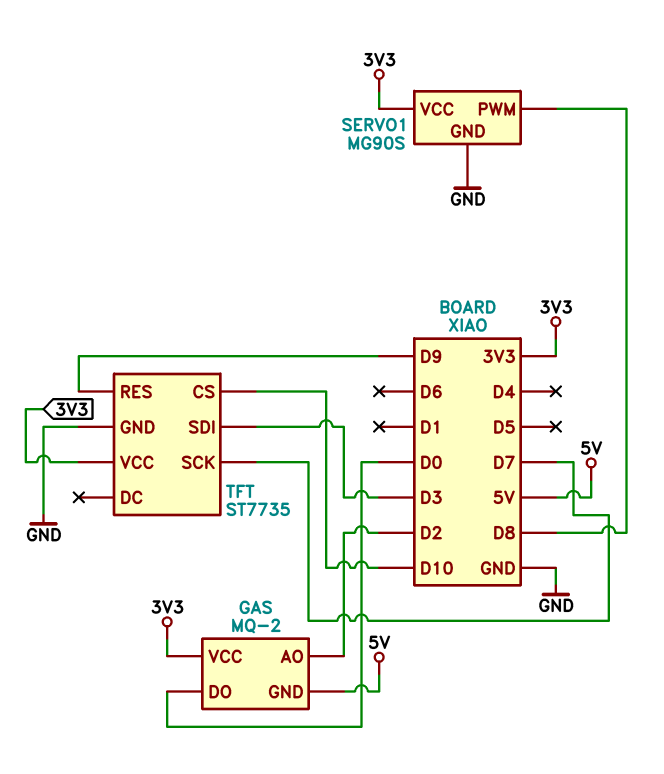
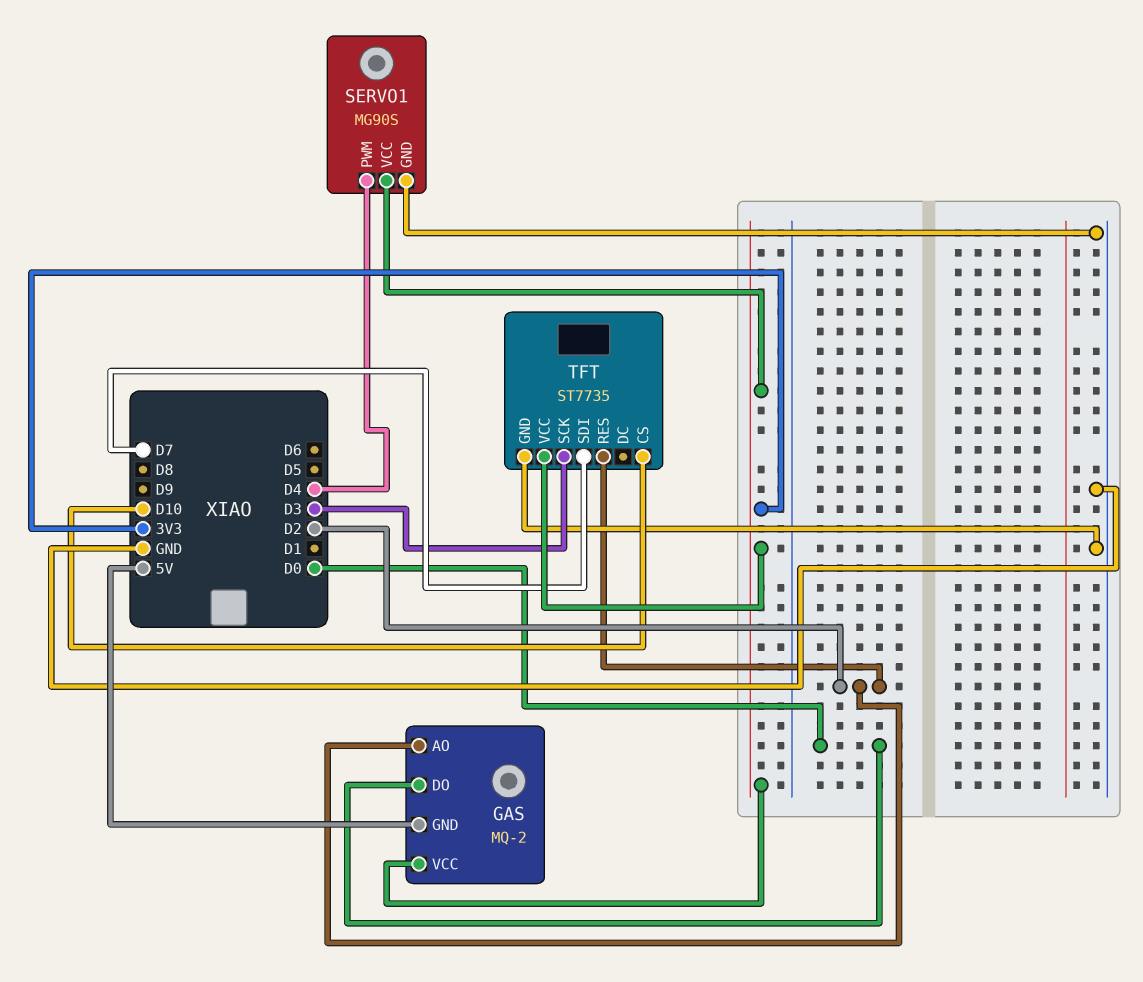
SERVO1 pin PWM: D8 -> D4
TFT pin RES: D9 -> D2
TFT pin SCK: D7 -> D3
TFT pin SDI: D3 -> D7

